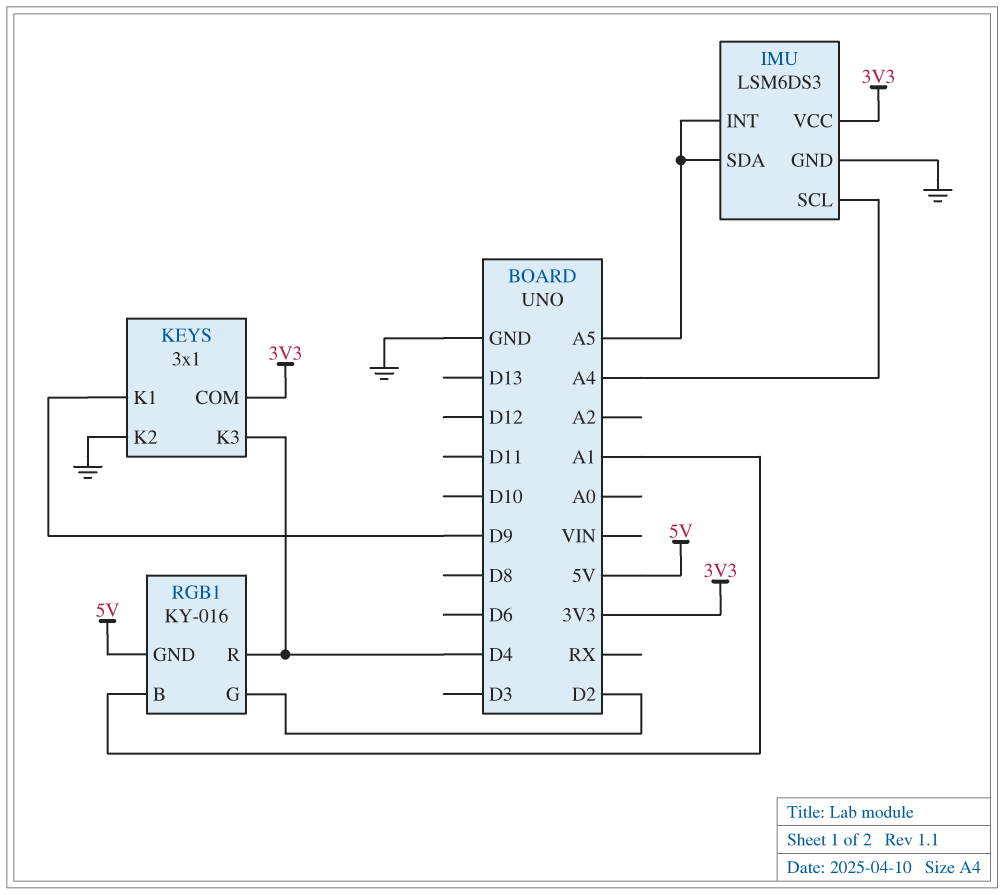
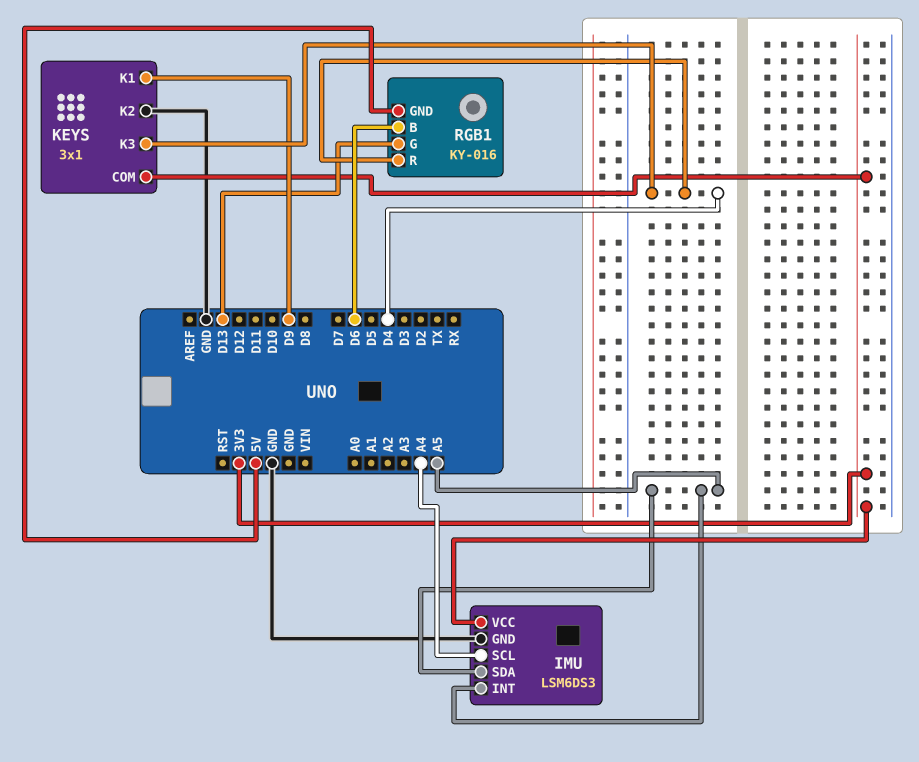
RGB1 pin B: A1 -> D6
RGB1 pin G: D2 -> D13

